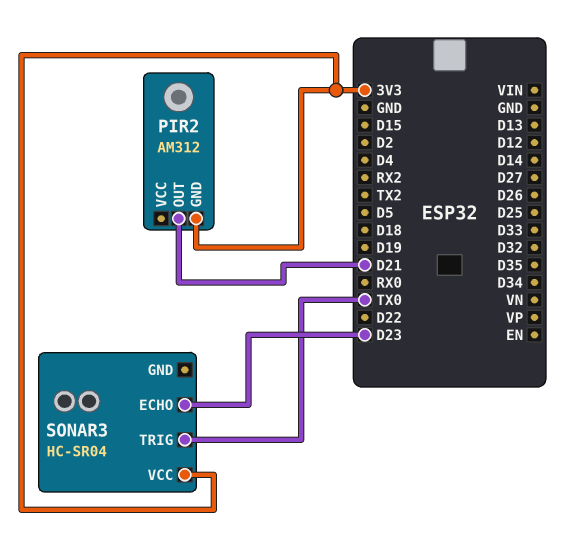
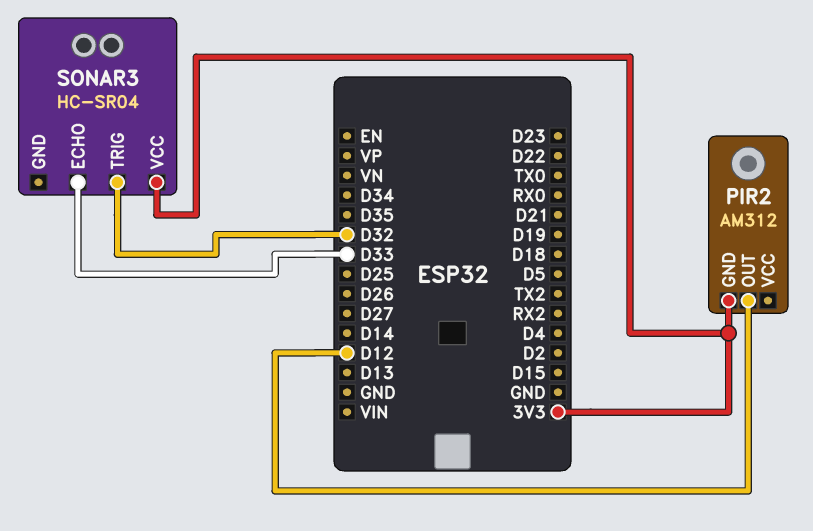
PIR2 pin OUT: D21 -> D12
SONAR3 pin ECHO: D23 -> D33
SONAR3 pin TRIG: TX0 -> D32

